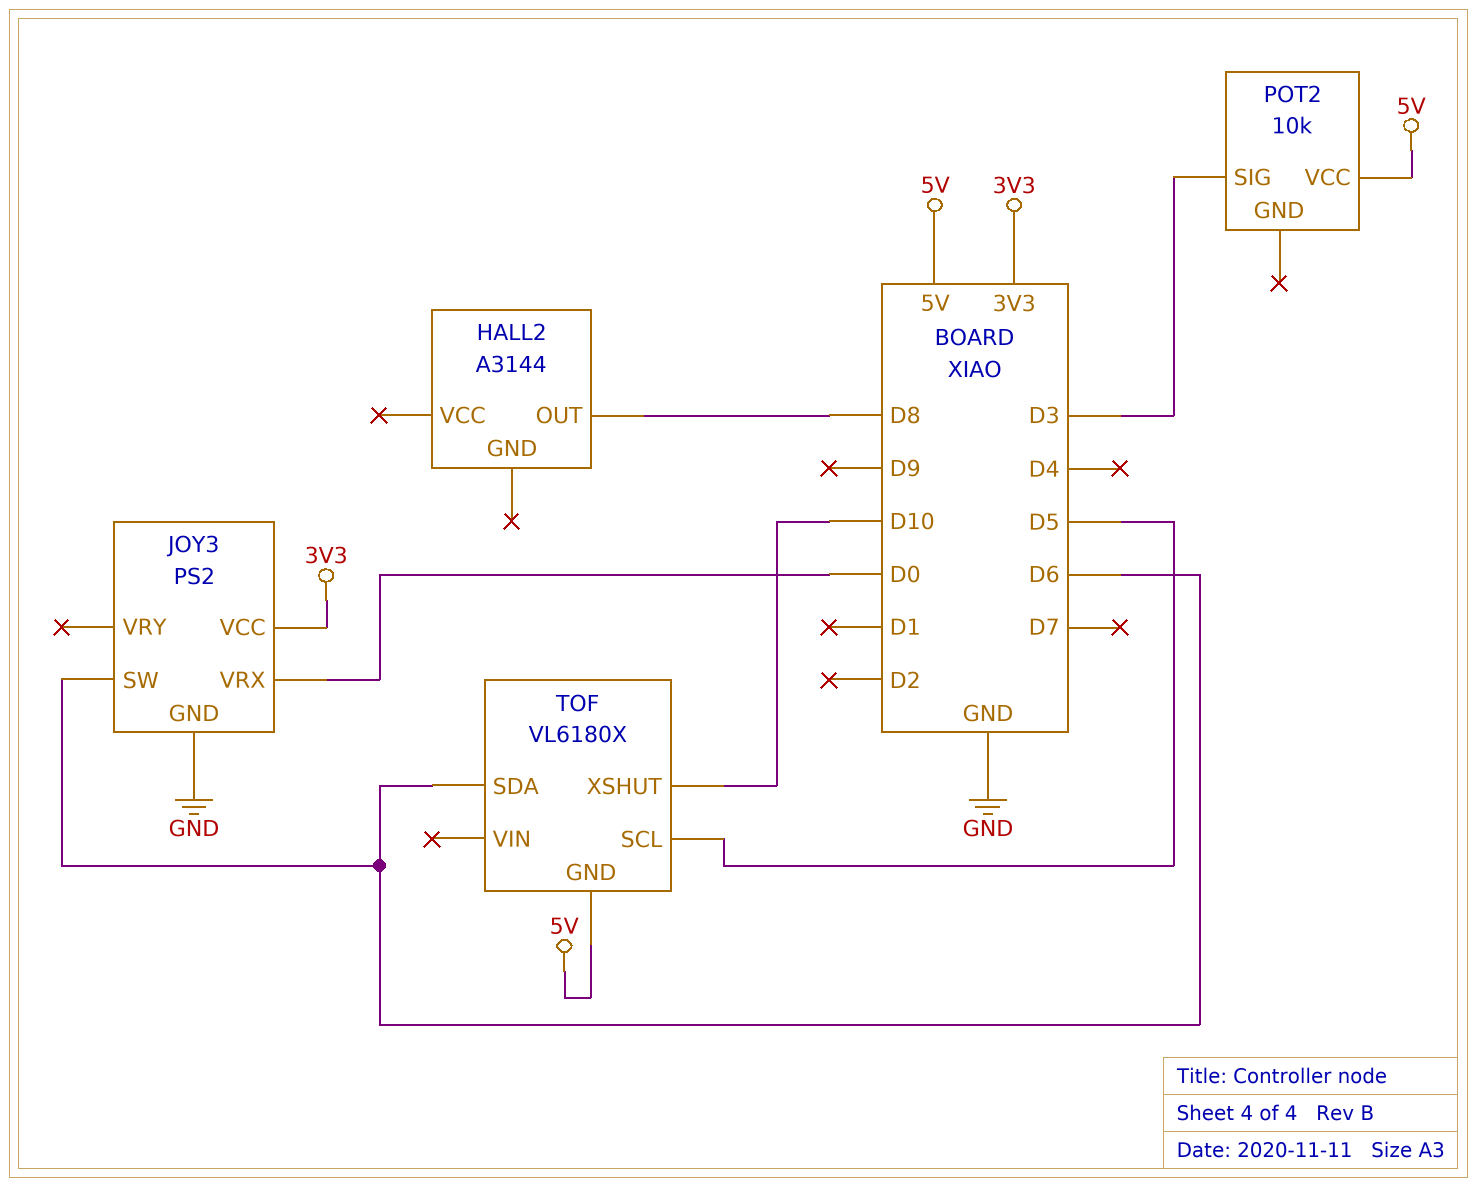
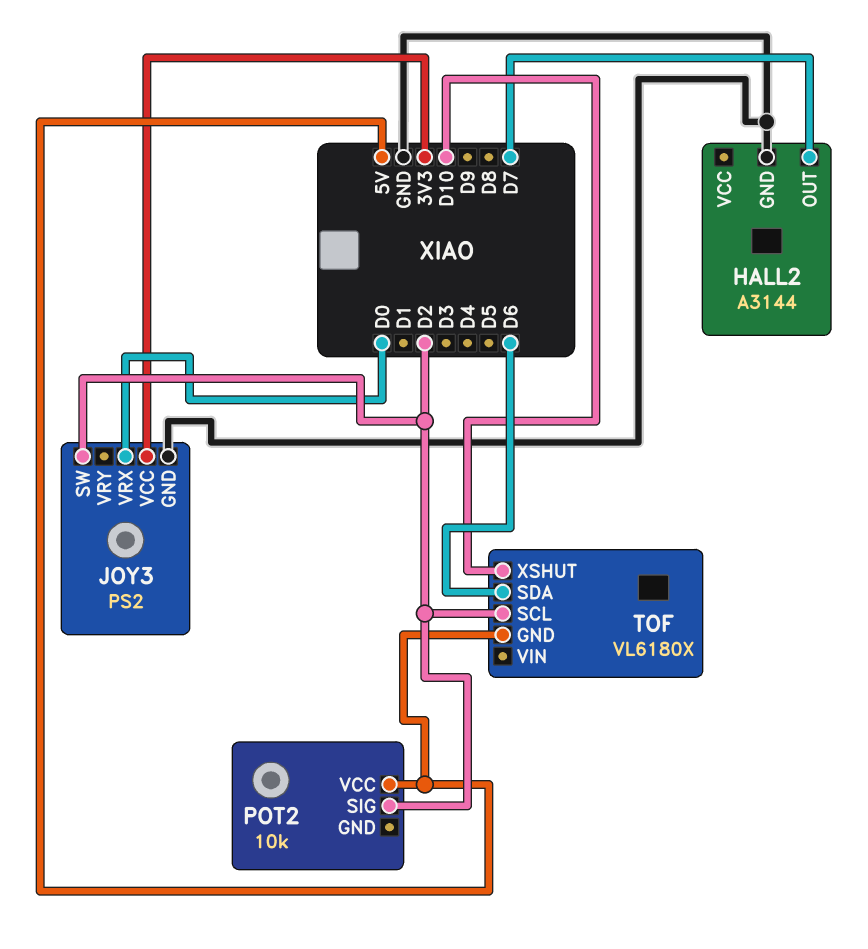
HALL2 pin GND: none -> GND
HALL2 pin OUT: D8 -> D7
JOY3 pin SW: D6 -> D2
POT2 pin SIG: D3 -> D2
TOF pin SCL: D5 -> D2

